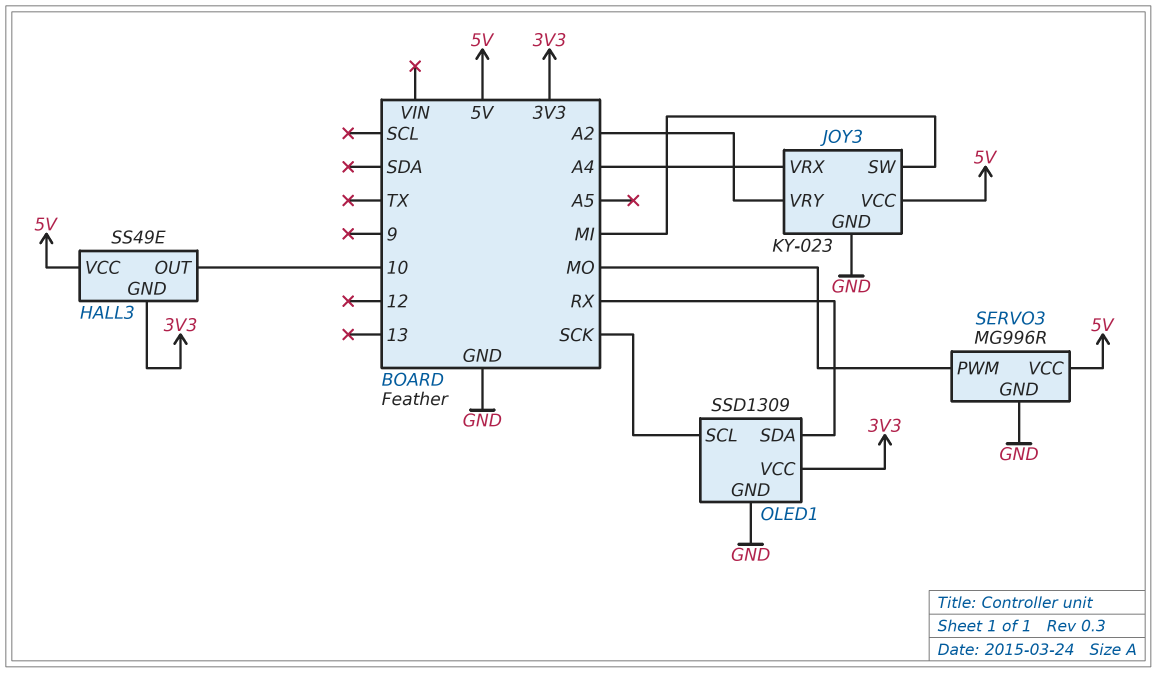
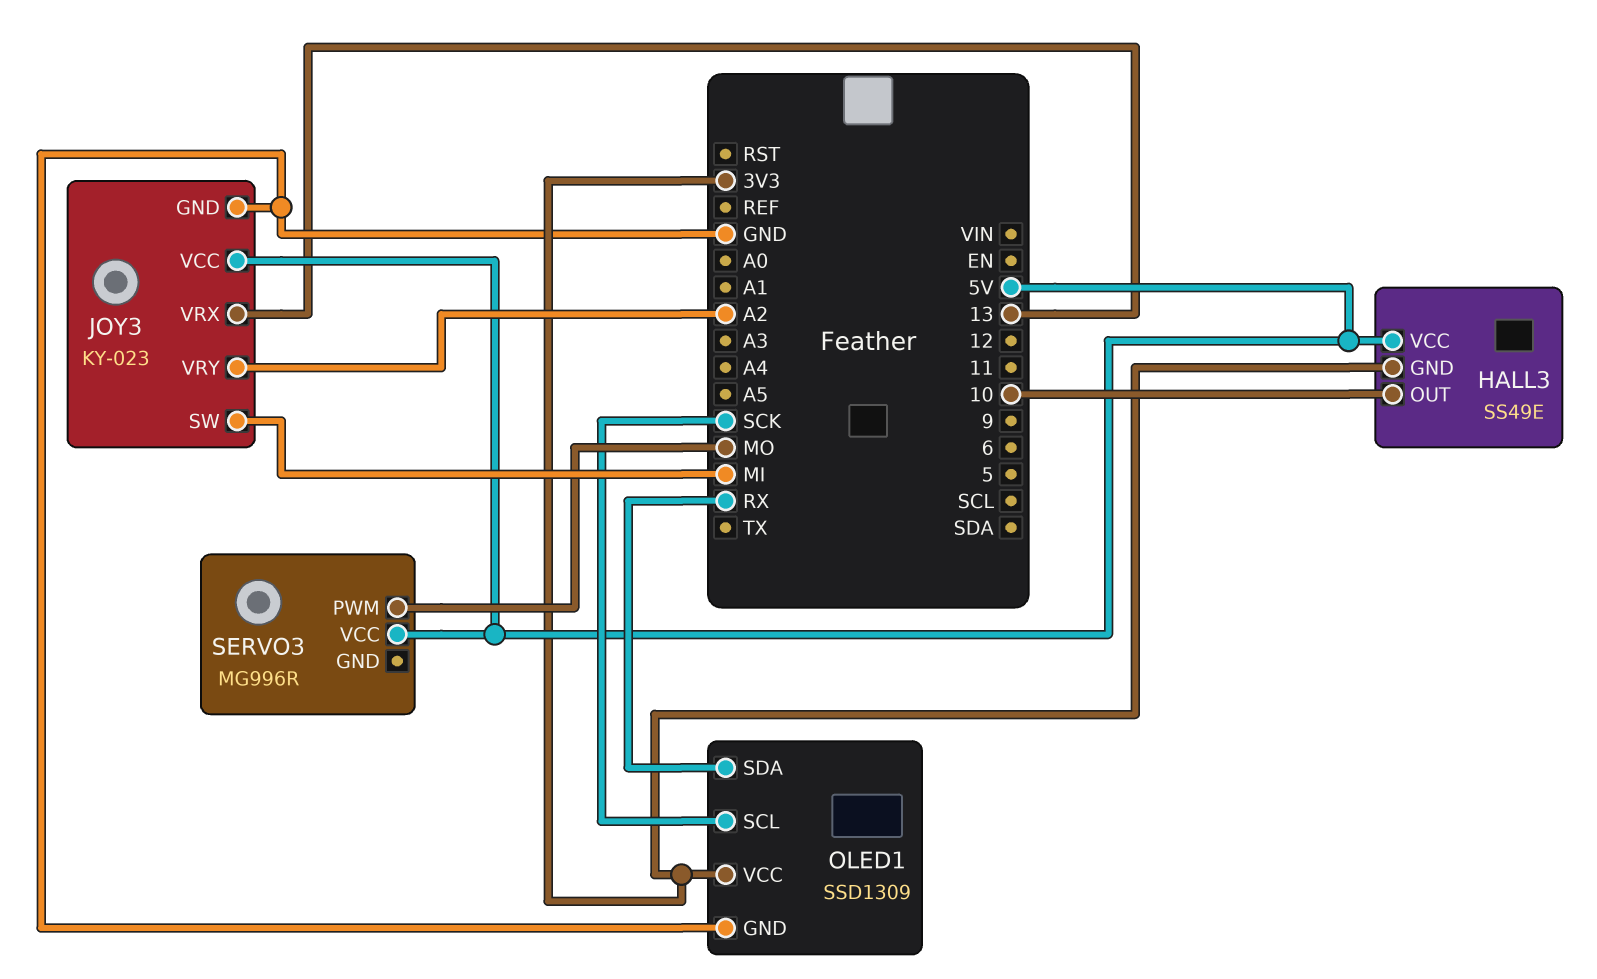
JOY3 pin VRX: A4 -> 13
SERVO3 pin GND: GND -> none

